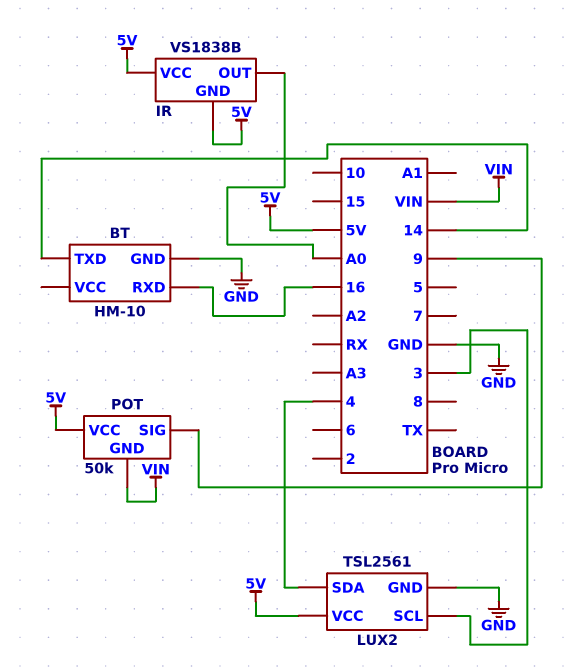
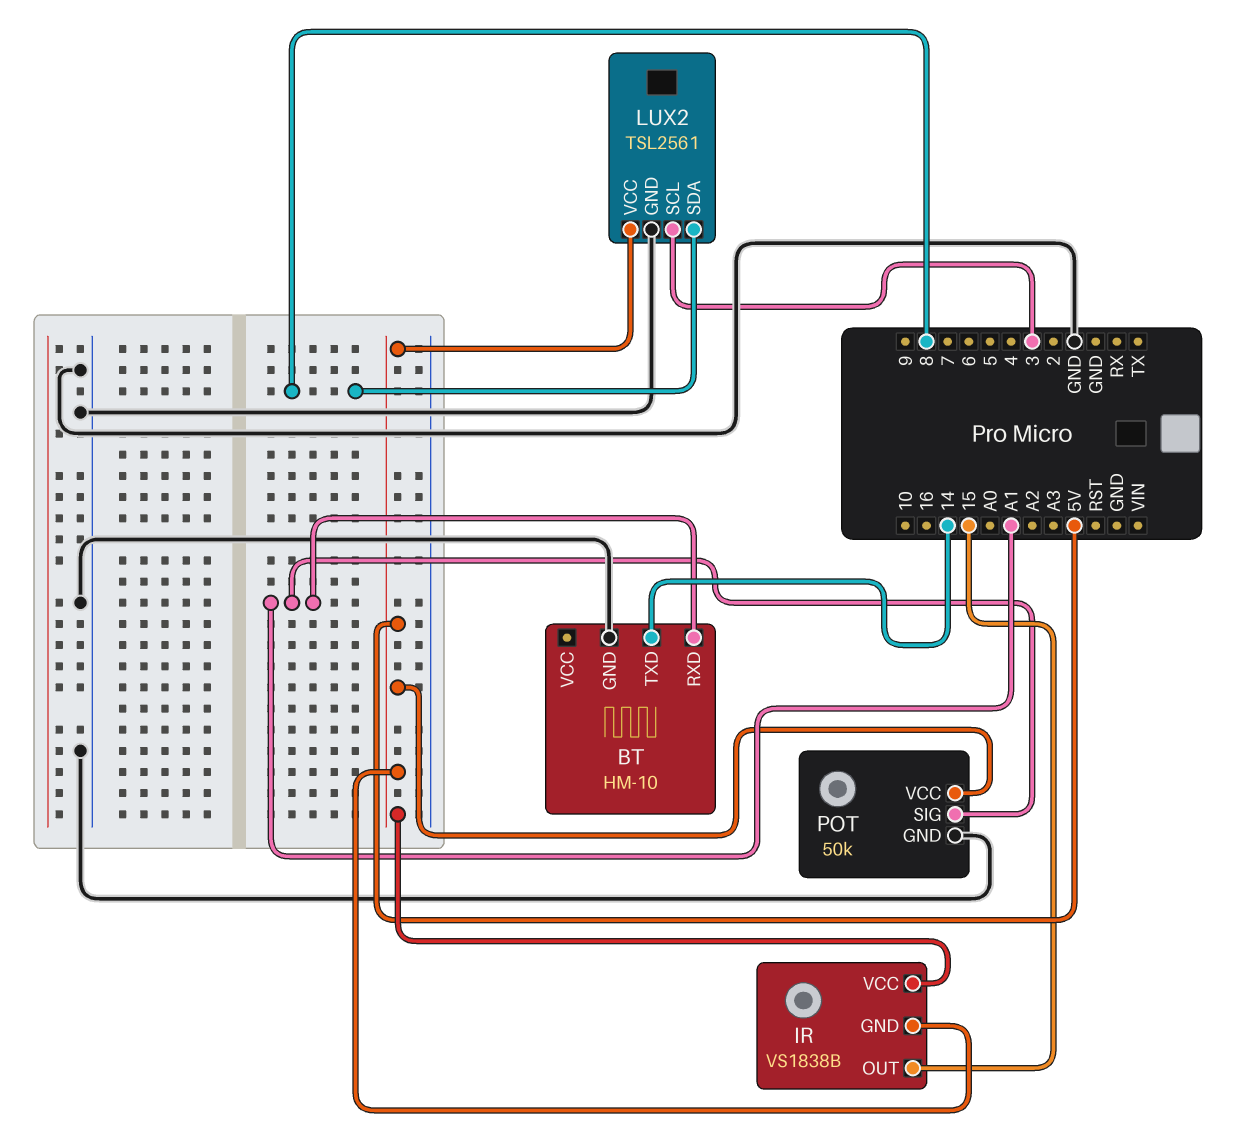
BT pin RXD: 16 -> A1
IR pin OUT: A0 -> 15
LUX2 pin SDA: 4 -> 8
POT pin GND: VIN -> GND
POT pin SIG: 9 -> A1

